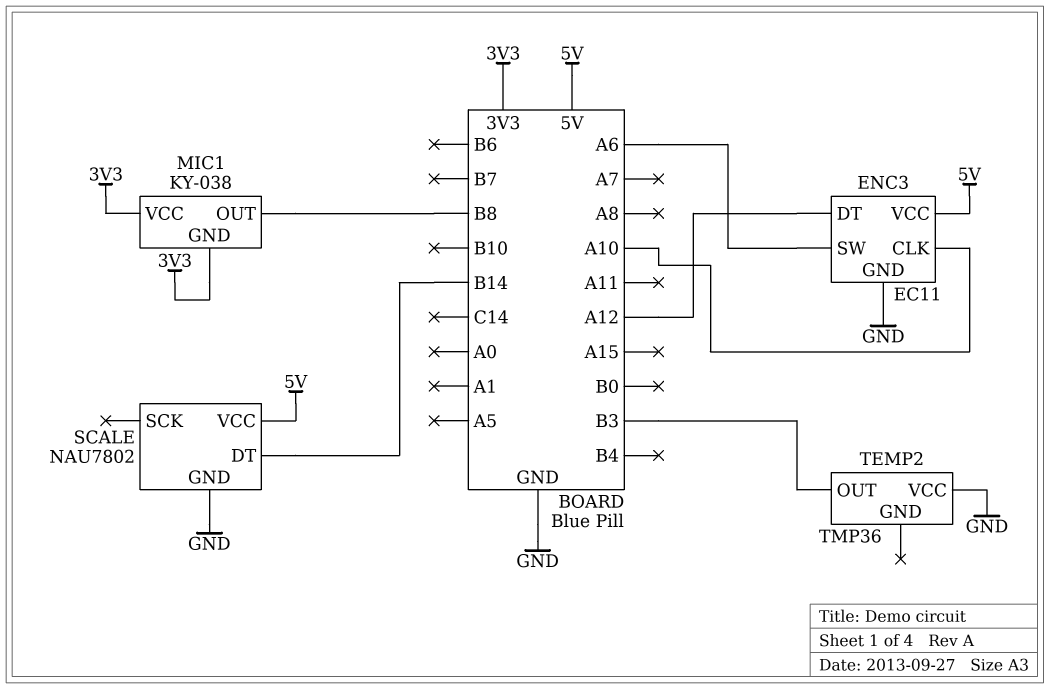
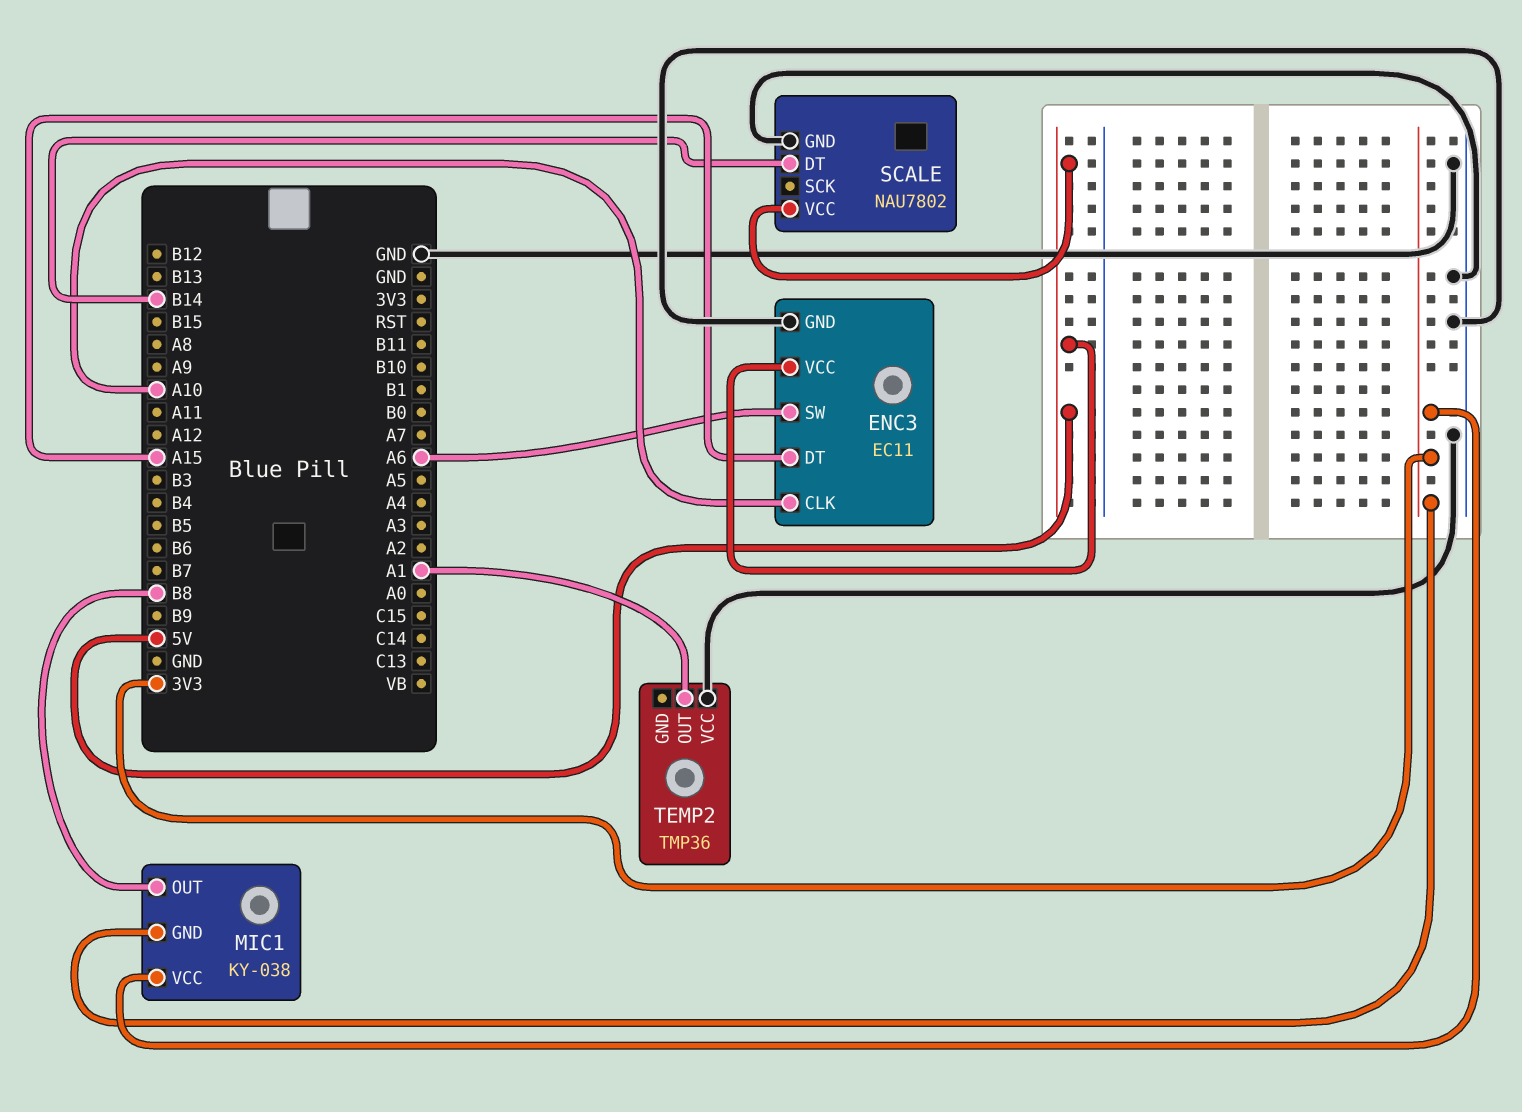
ENC3 pin DT: A12 -> A15
TEMP2 pin OUT: B3 -> A1

